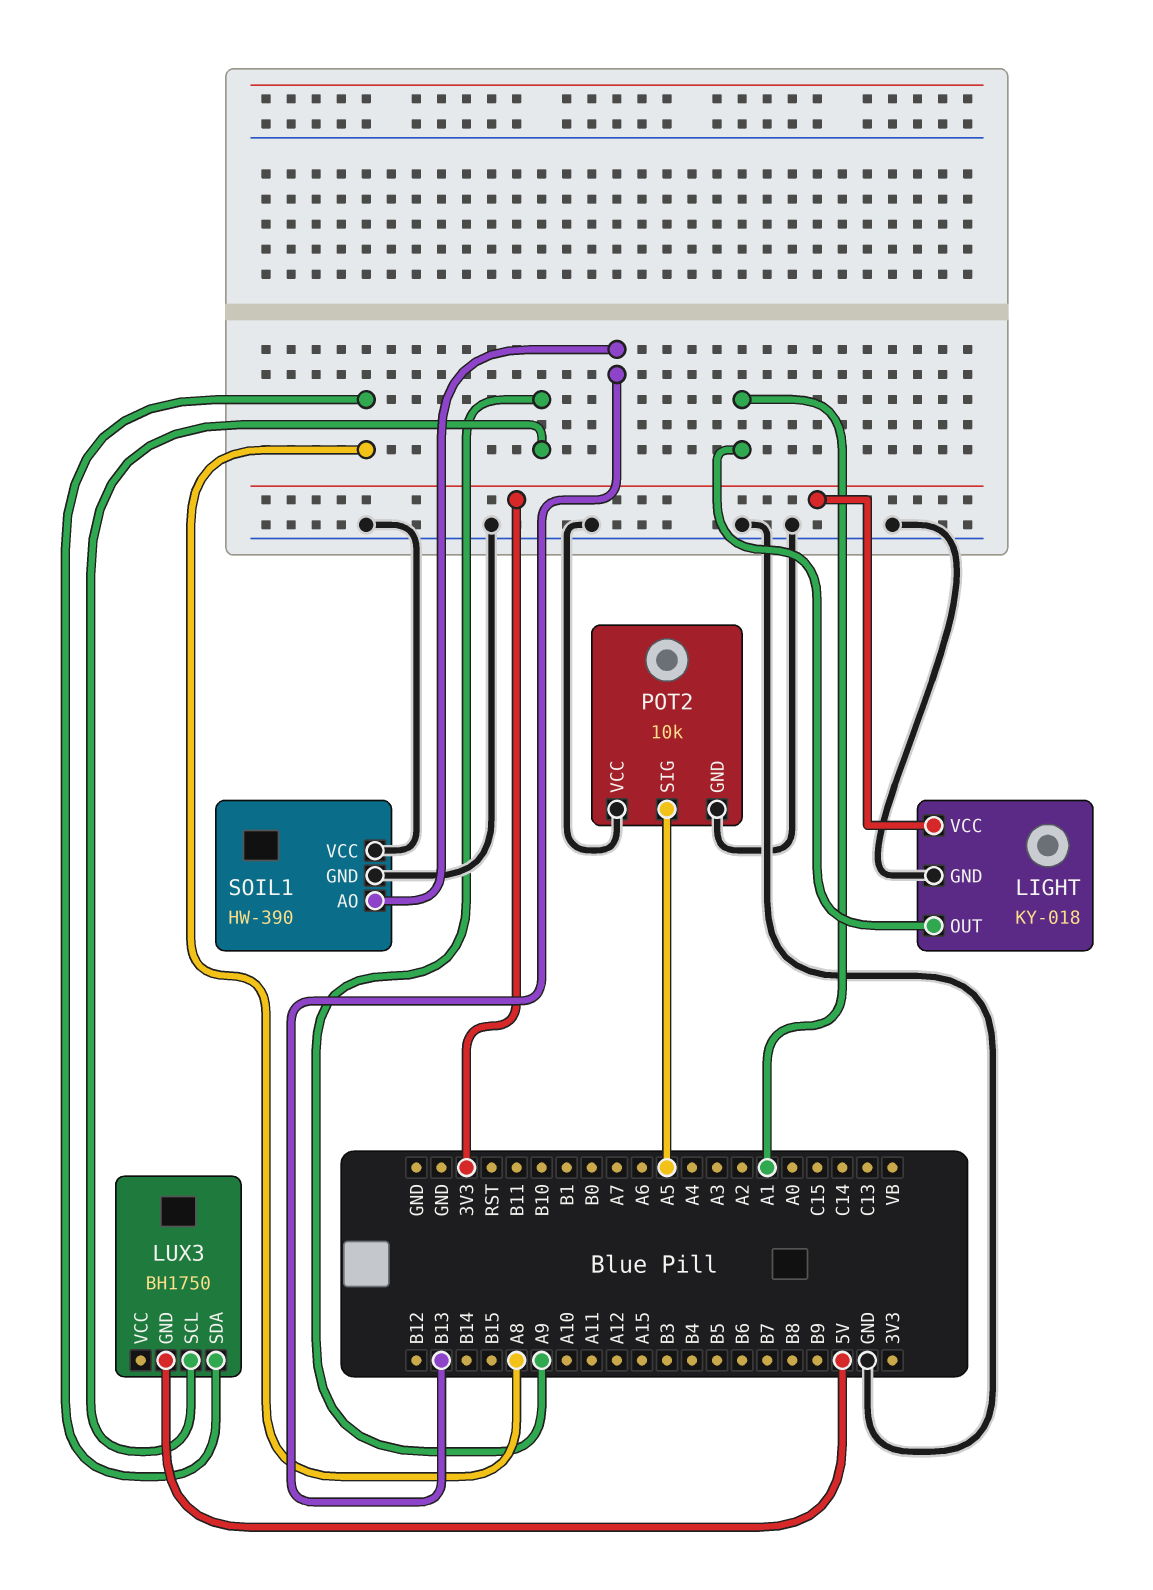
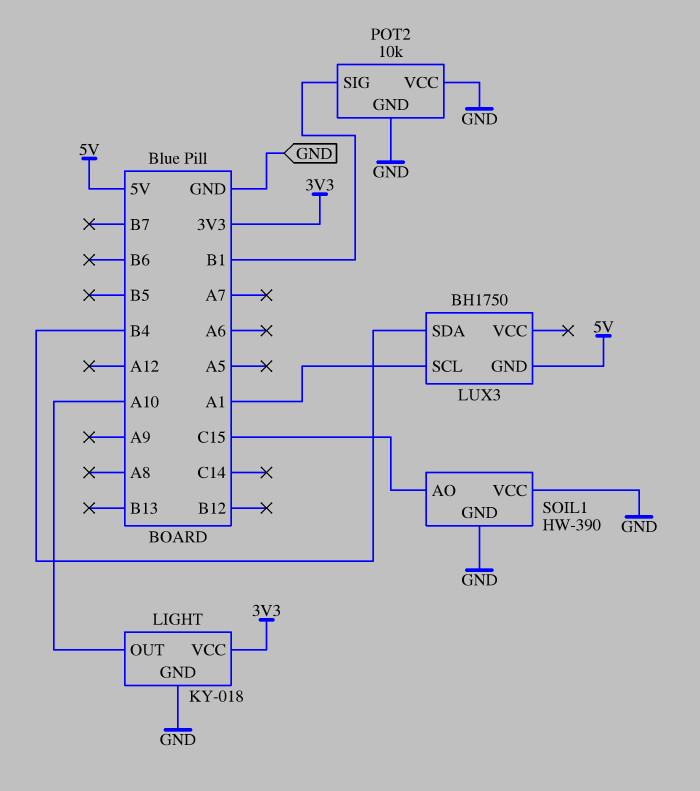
LIGHT pin OUT: A1 -> A10
LUX3 pin SCL: A9 -> A1
LUX3 pin SDA: A8 -> B4
POT2 pin SIG: A5 -> B1
SOIL1 pin AO: B13 -> C15

